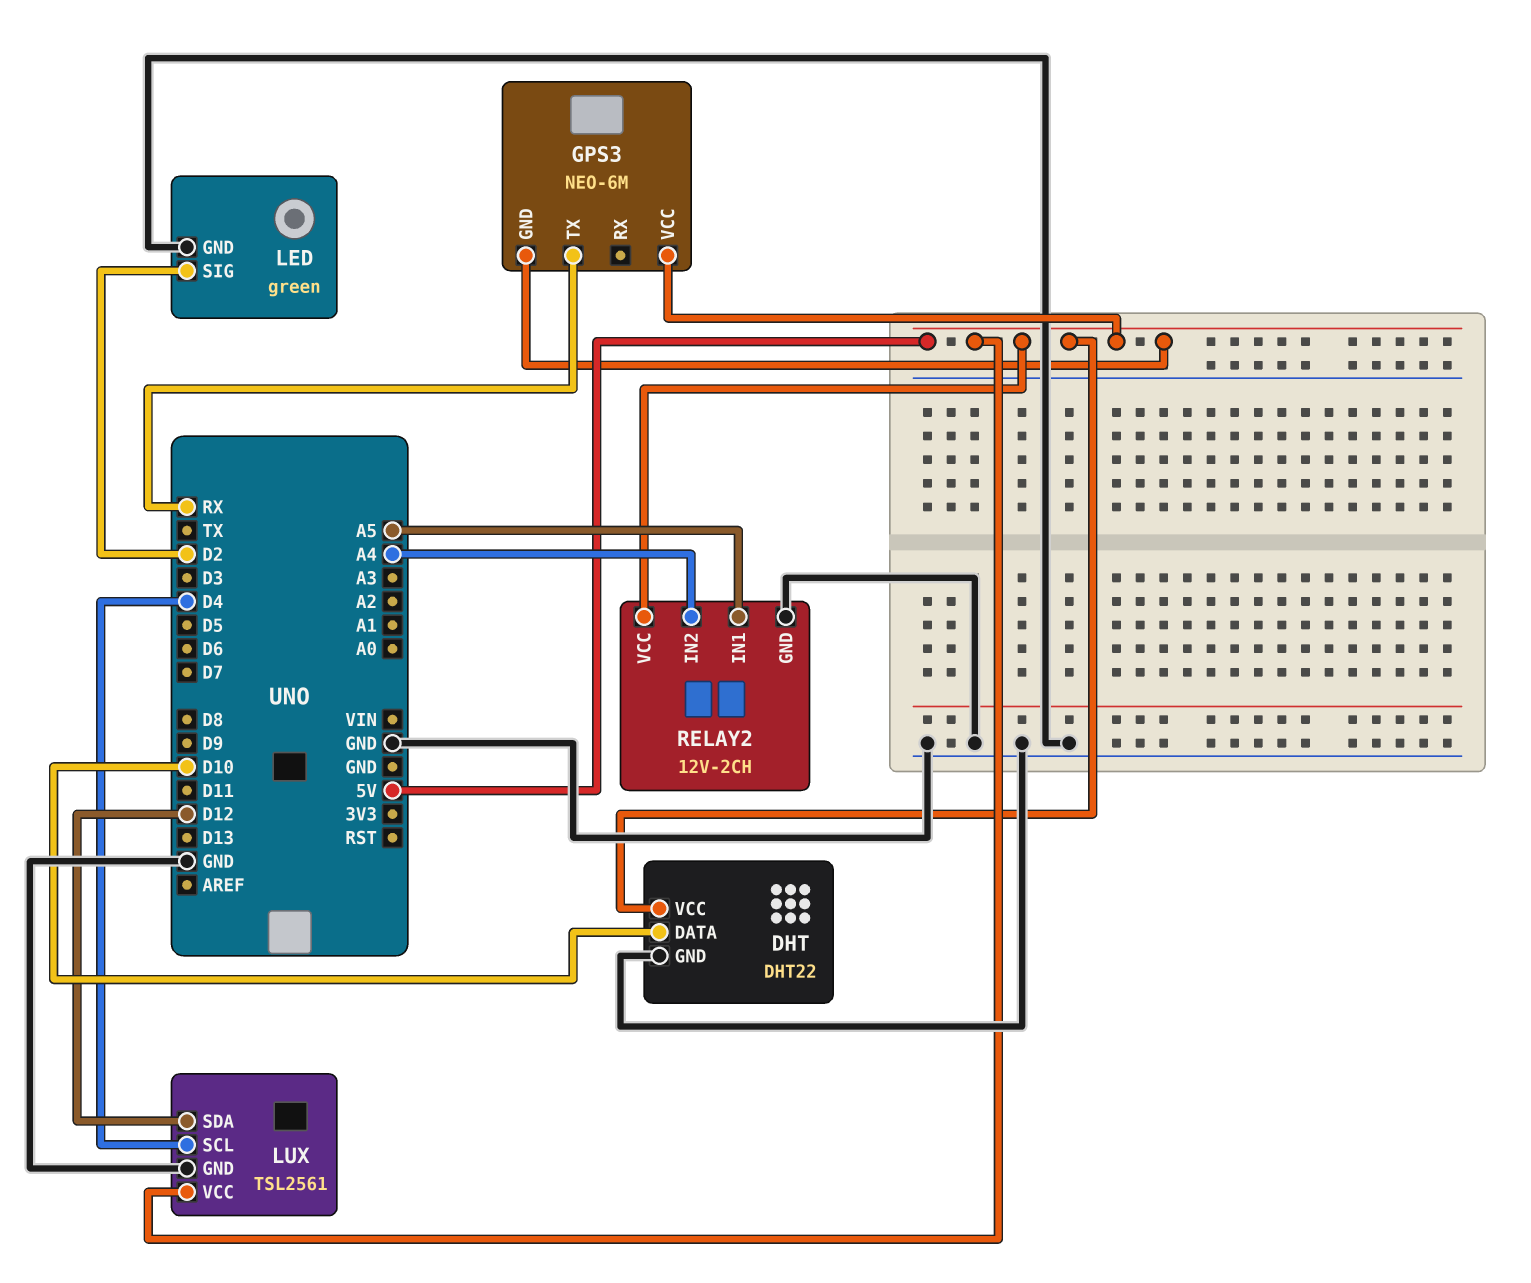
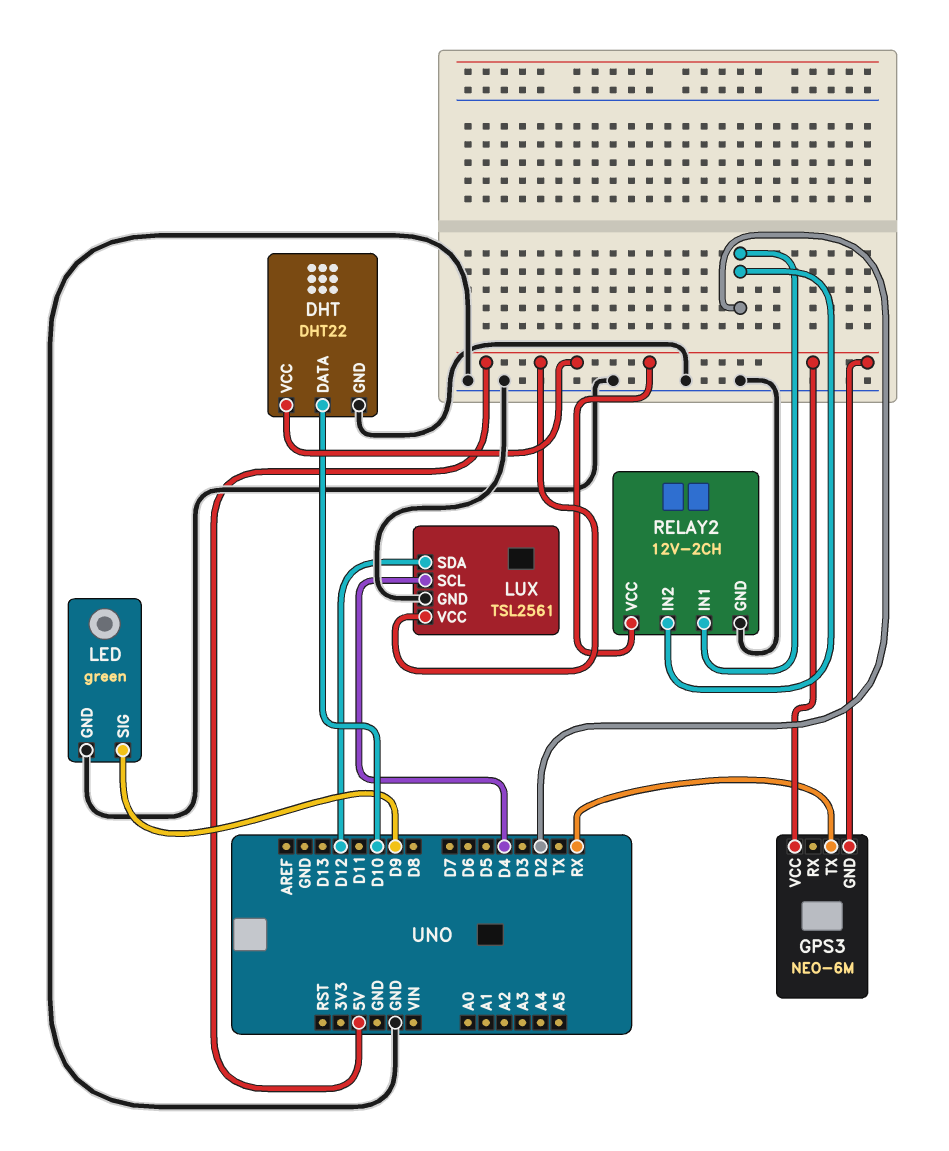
LED pin SIG: D2 -> D9
RELAY2 pin IN1: A5 -> D2
RELAY2 pin IN2: A4 -> D2

